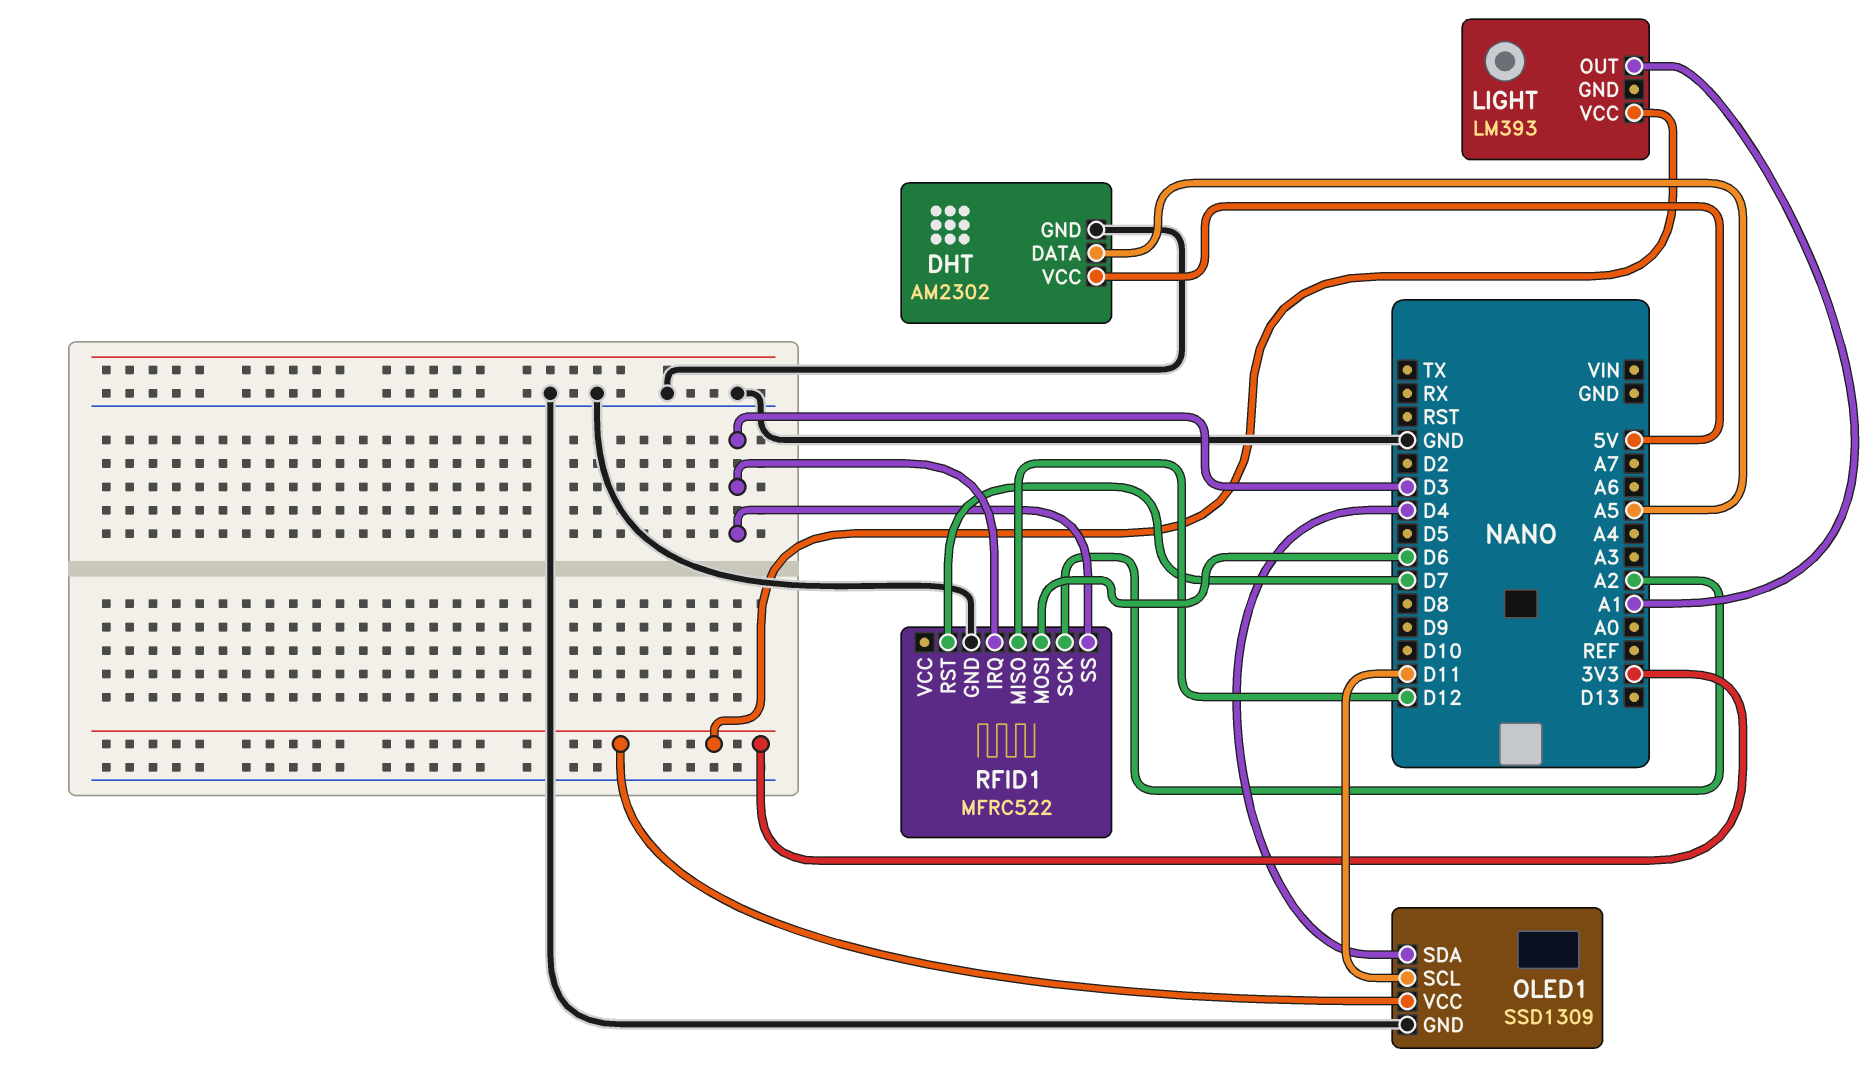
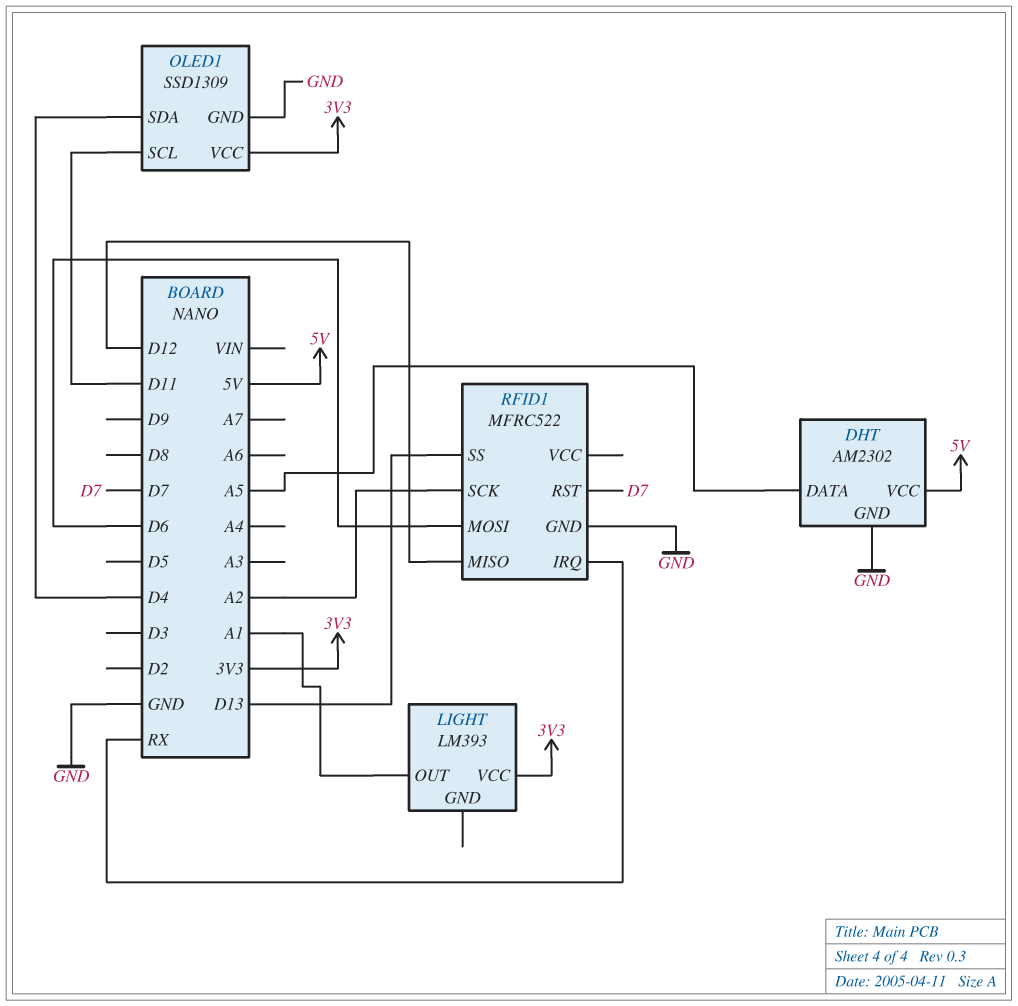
RFID1 pin IRQ: D3 -> RX
RFID1 pin SS: D3 -> D13

